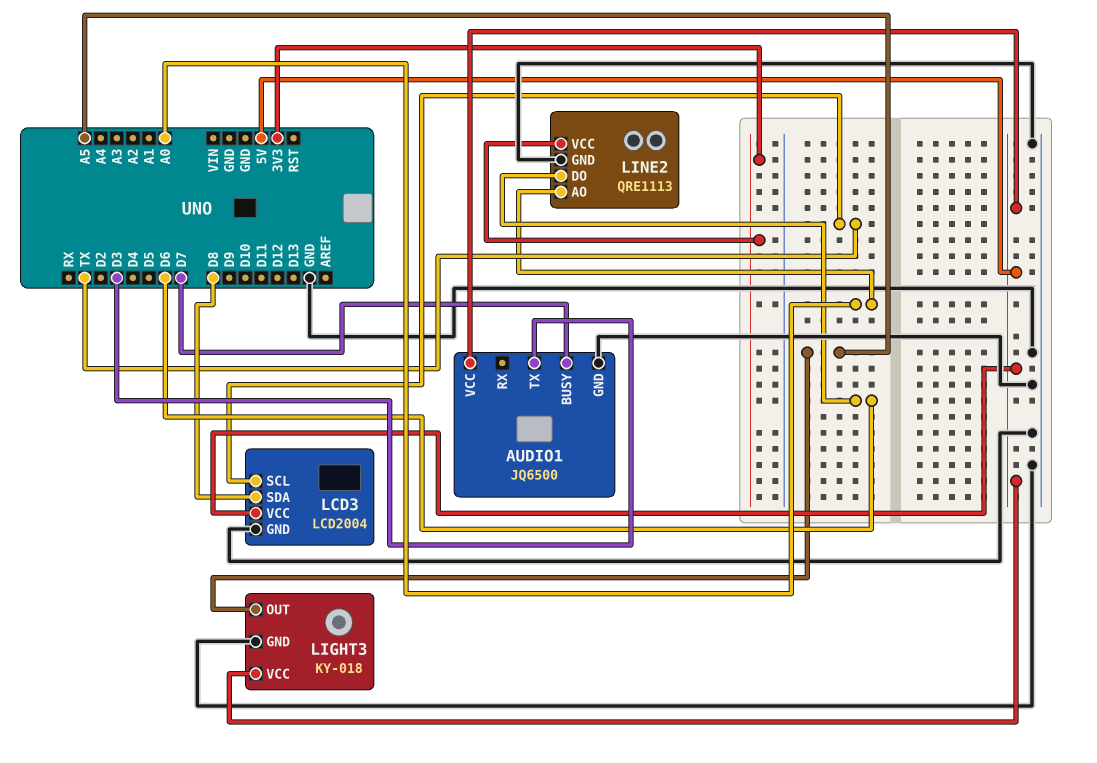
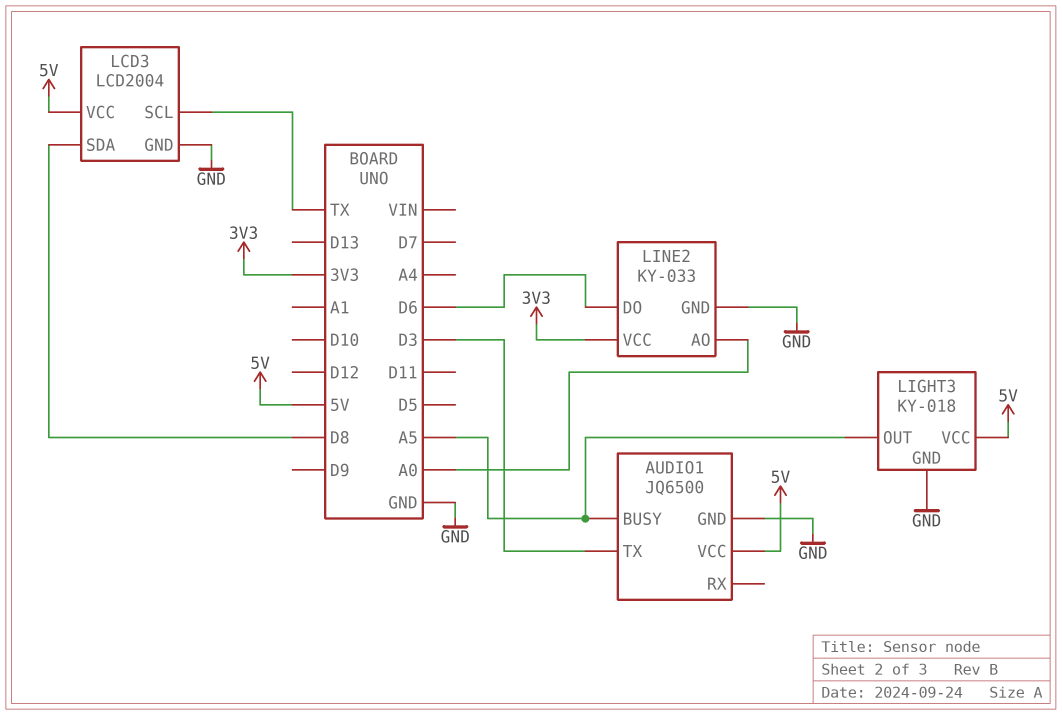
AUDIO1 pin BUSY: D7 -> A5
LINE2: QRE1113 -> KY-033

